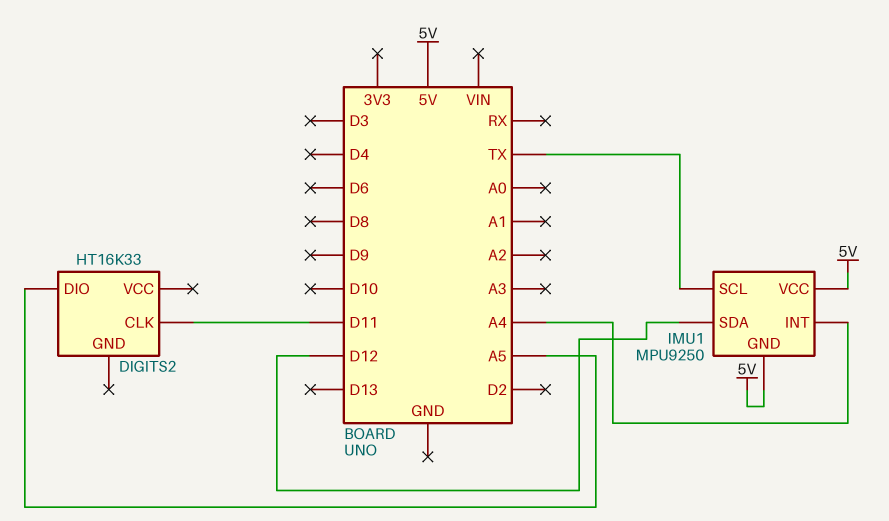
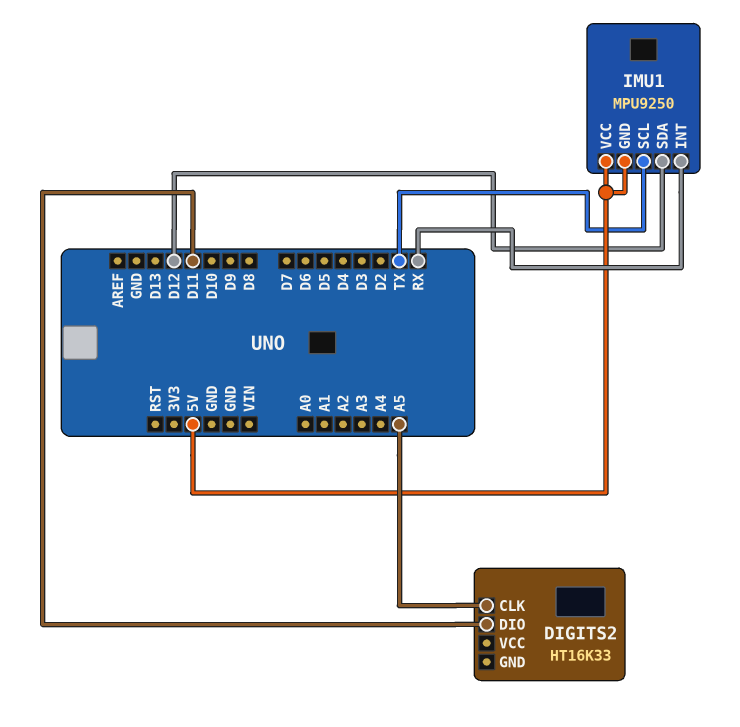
DIGITS2 pin CLK: D11 -> A5
DIGITS2 pin DIO: A5 -> D11
IMU1 pin INT: A4 -> RX

